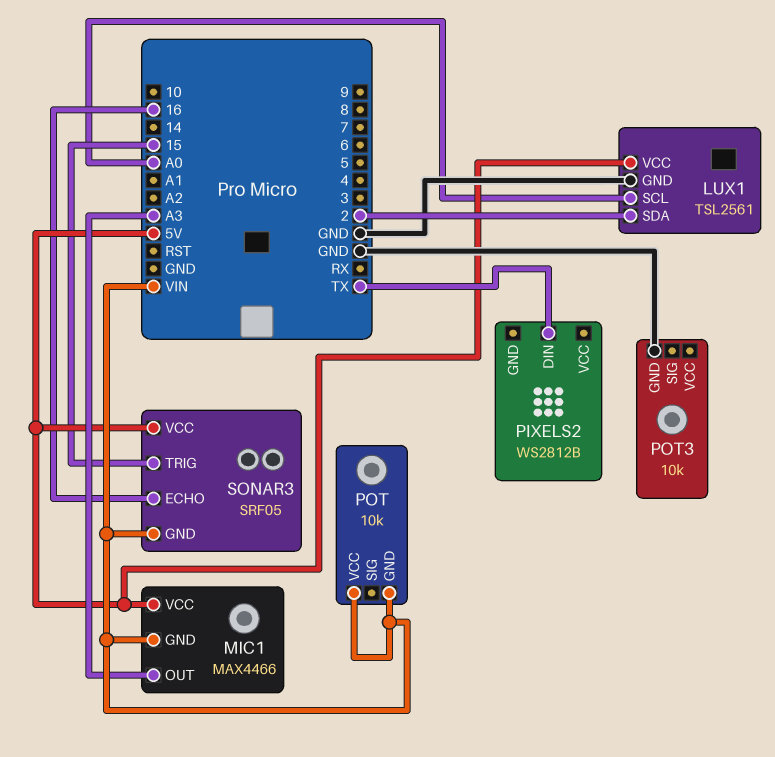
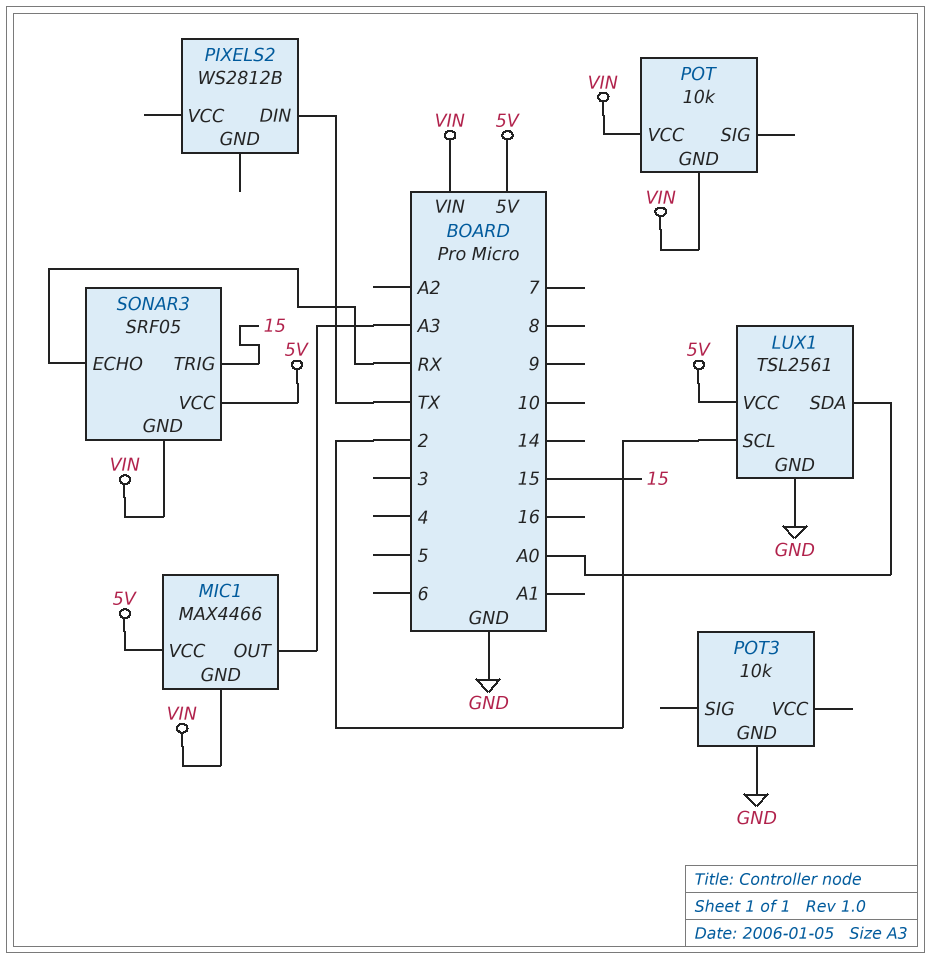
LUX1 pin SCL: A0 -> 2
LUX1 pin SDA: 2 -> A0
SONAR3 pin ECHO: 16 -> RX

